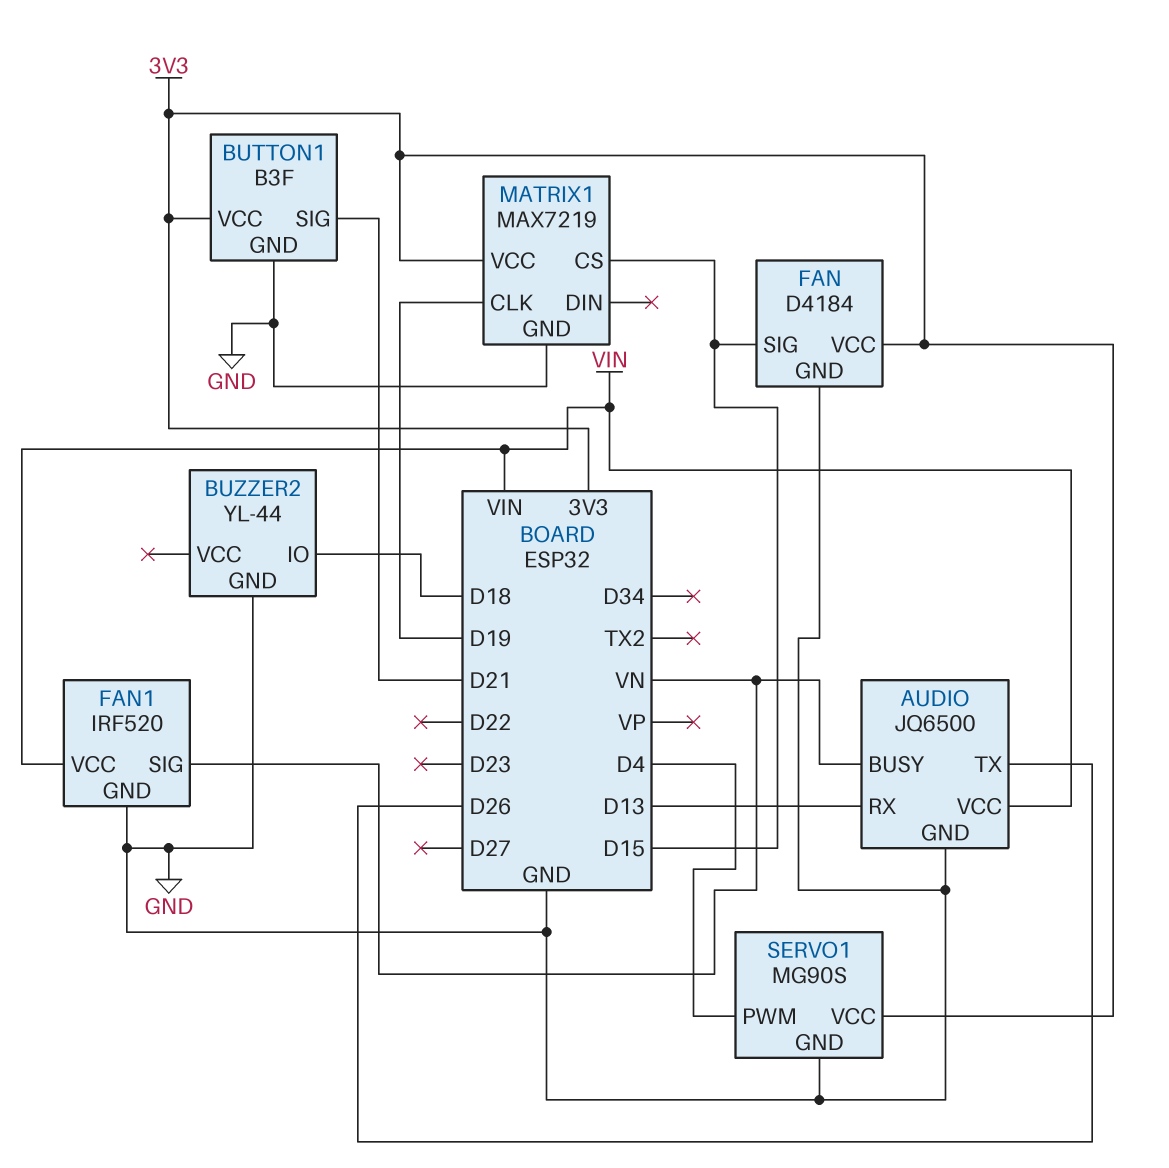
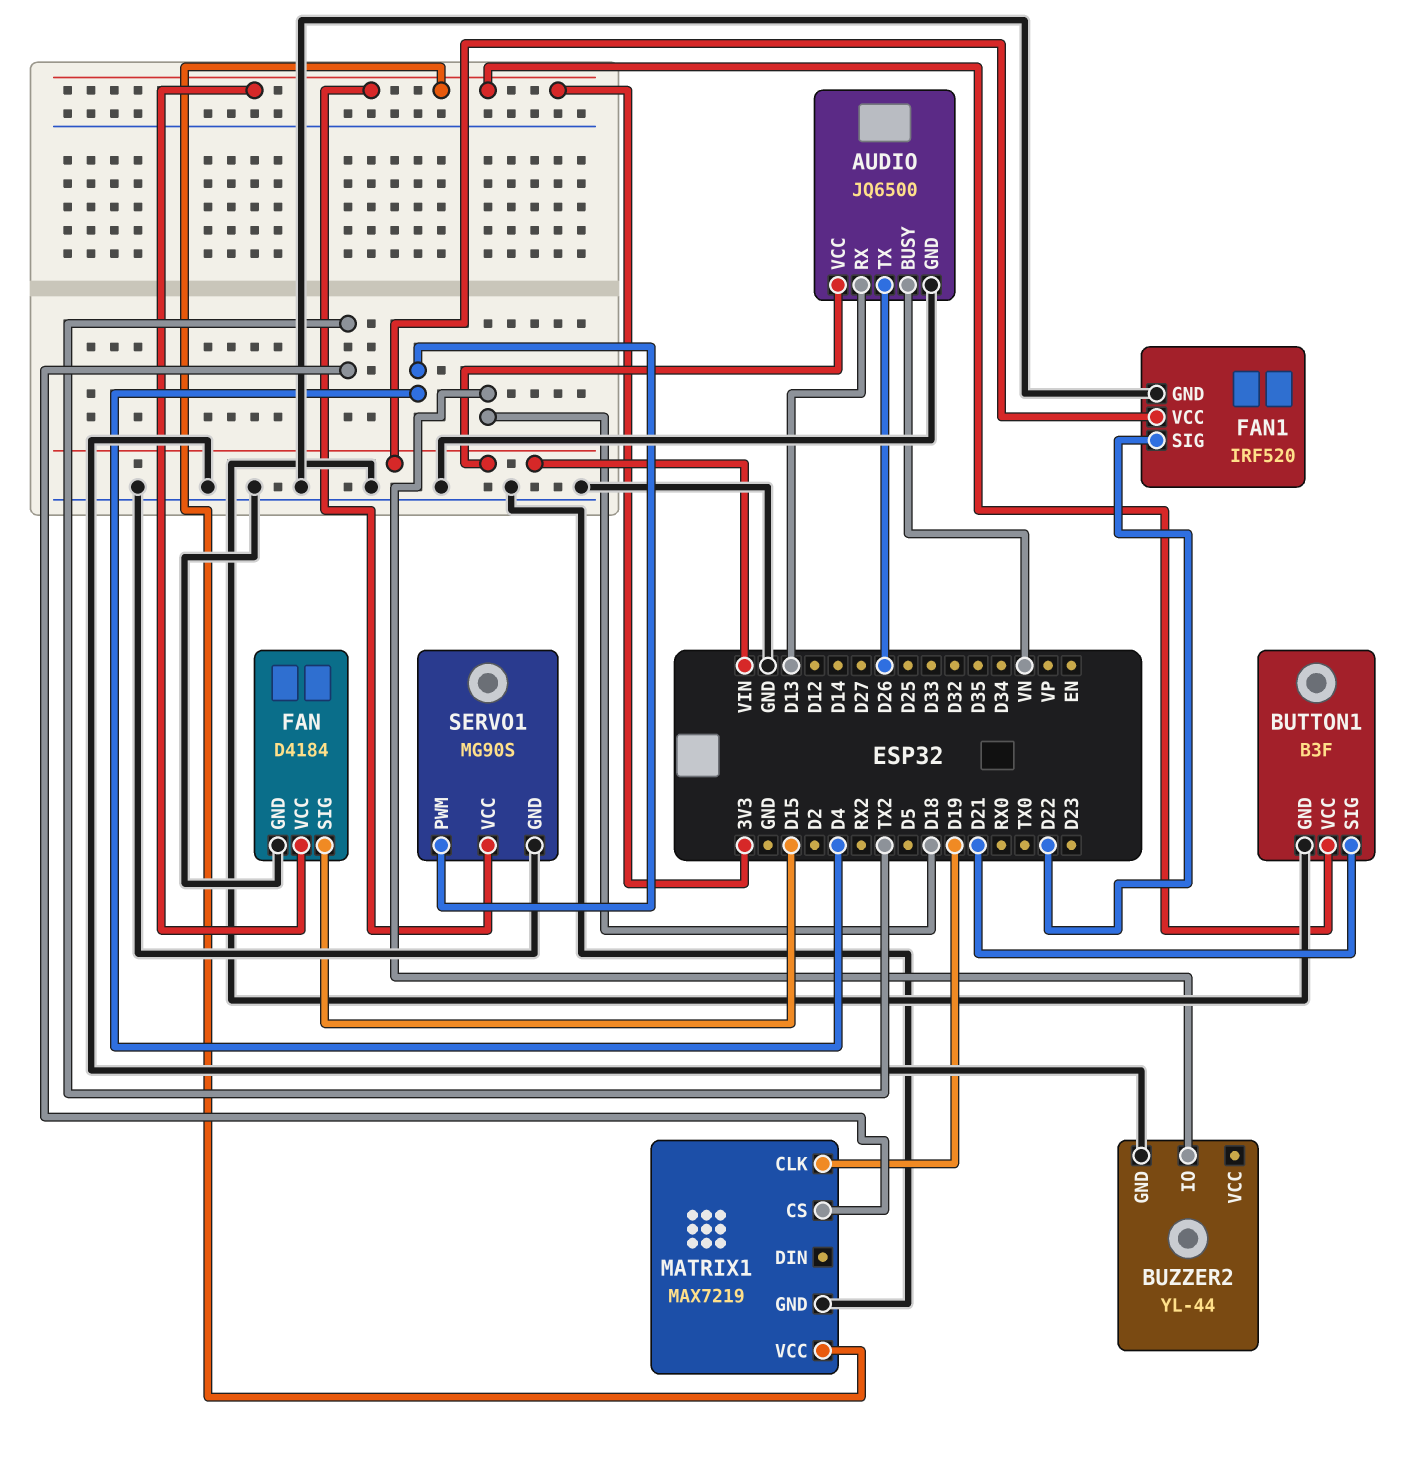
FAN1 pin SIG: VN -> D22
MATRIX1 pin CS: D15 -> TX2

